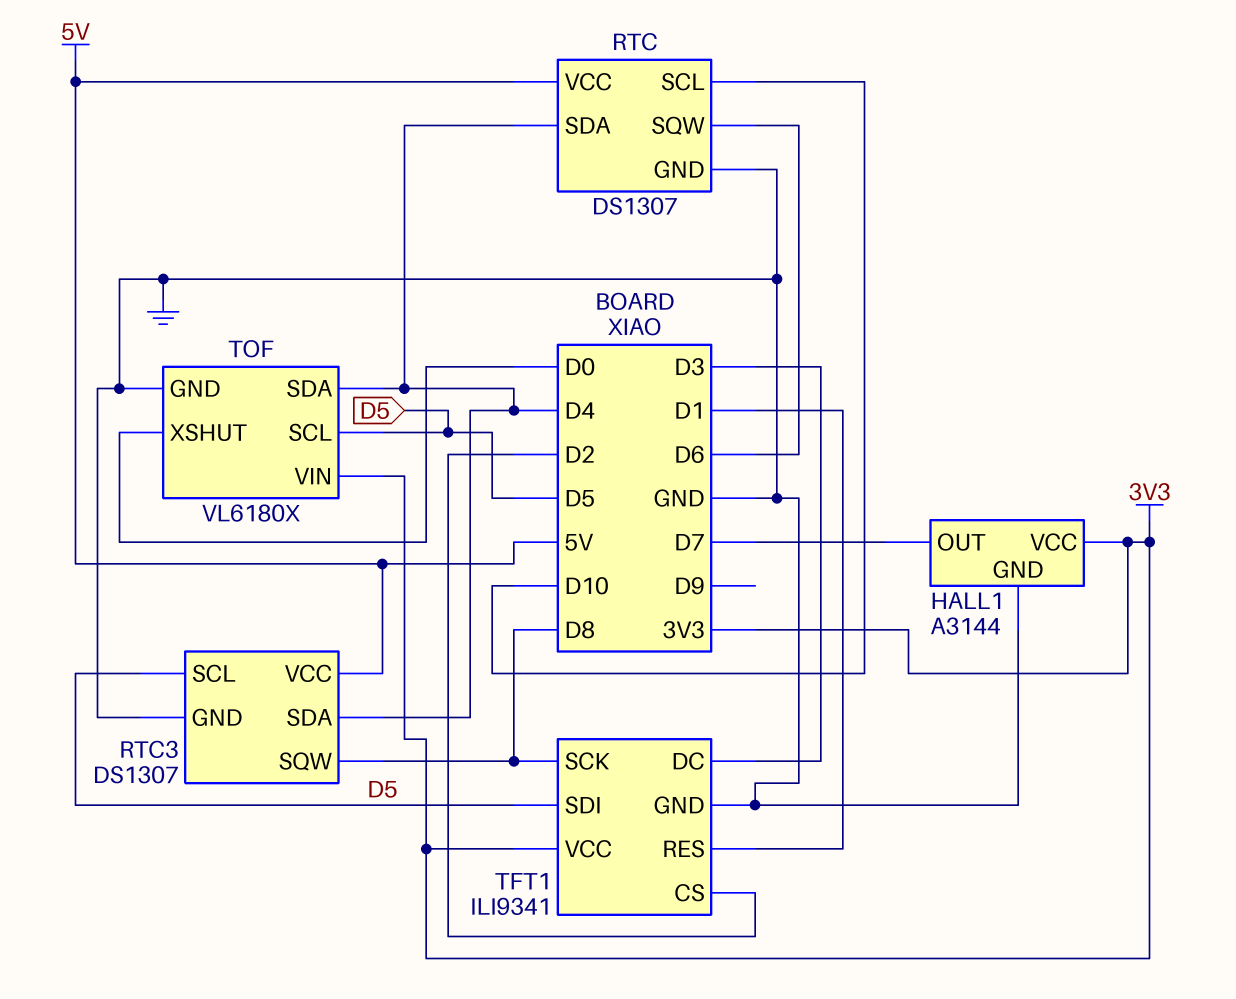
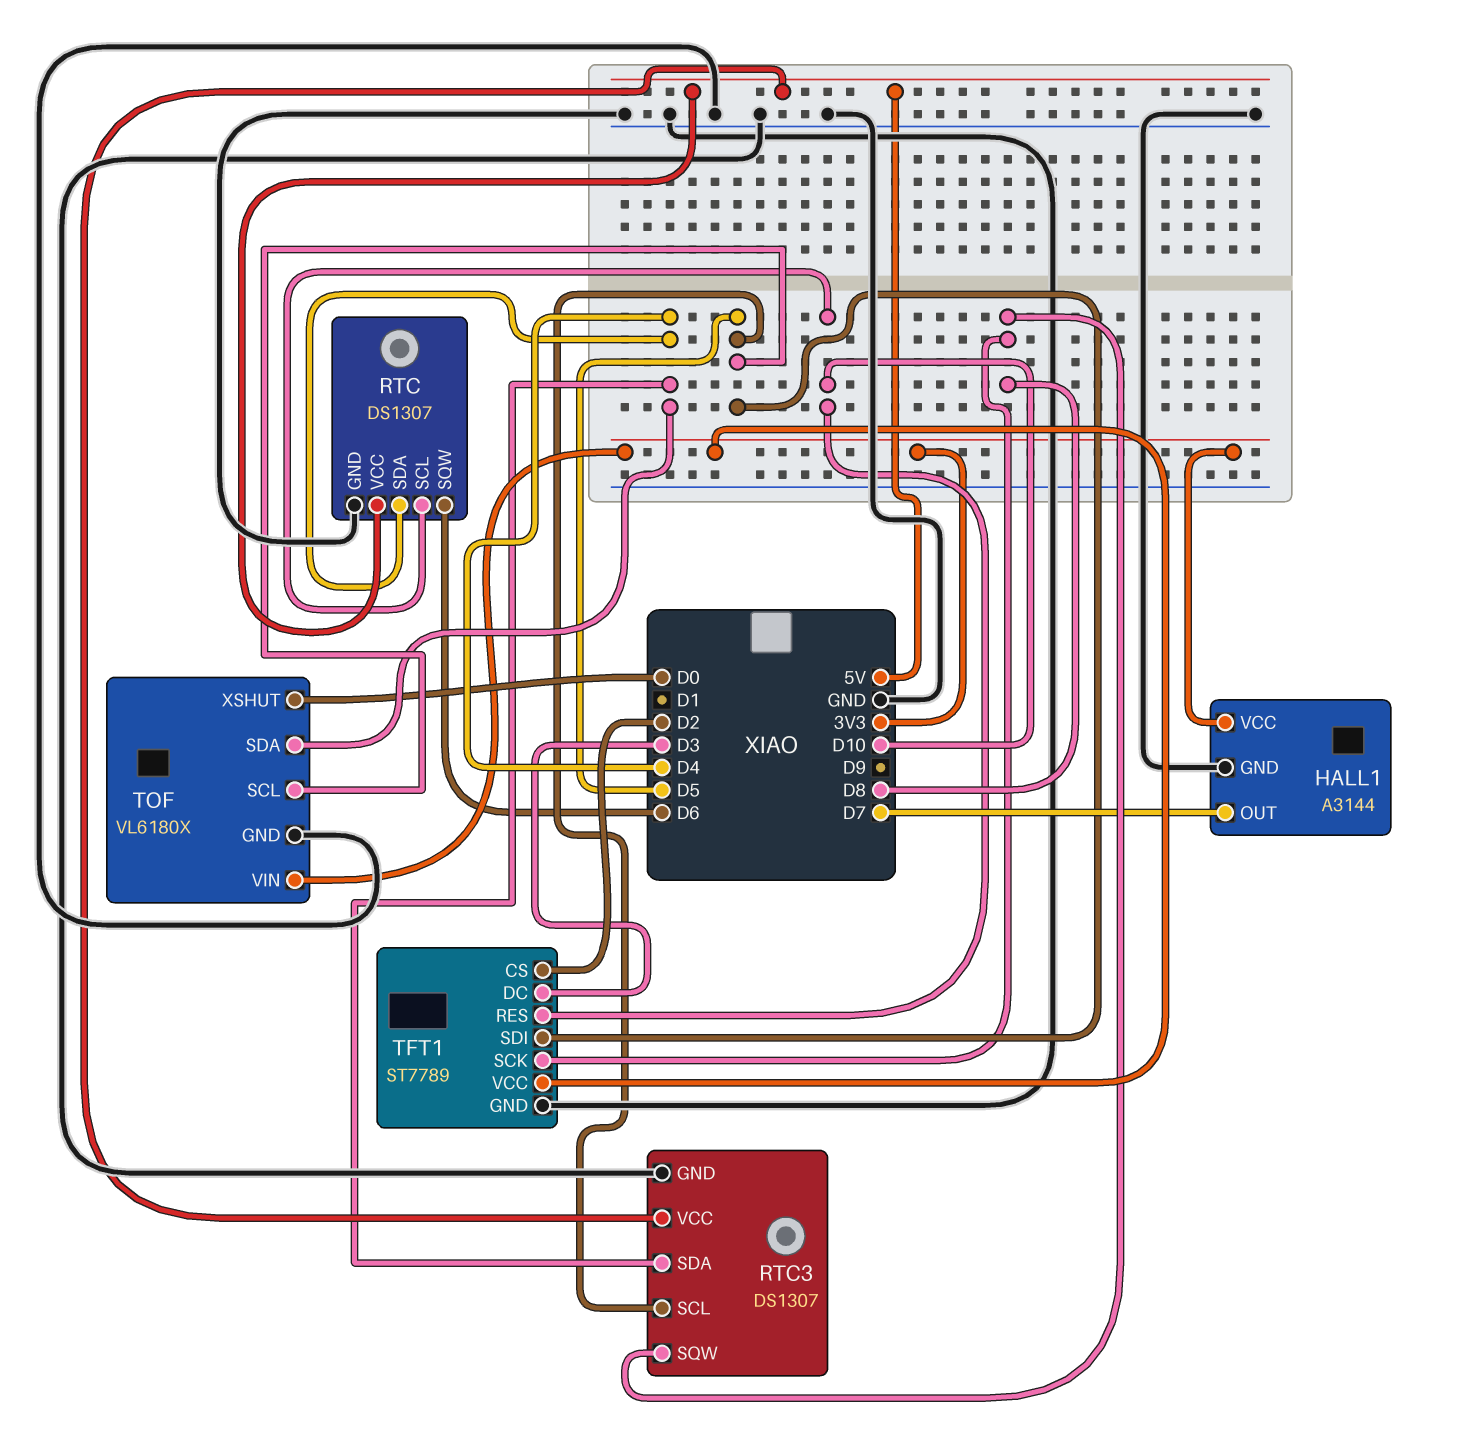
TFT1: ILI9341 -> ST7789
TFT1 pin RES: D1 -> D10

